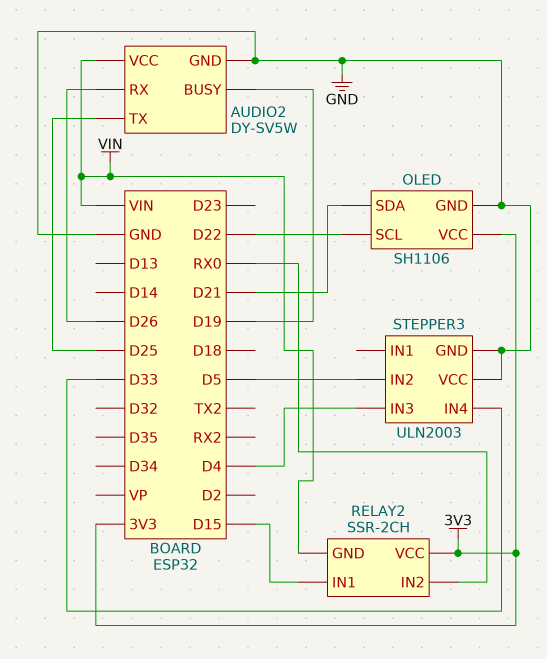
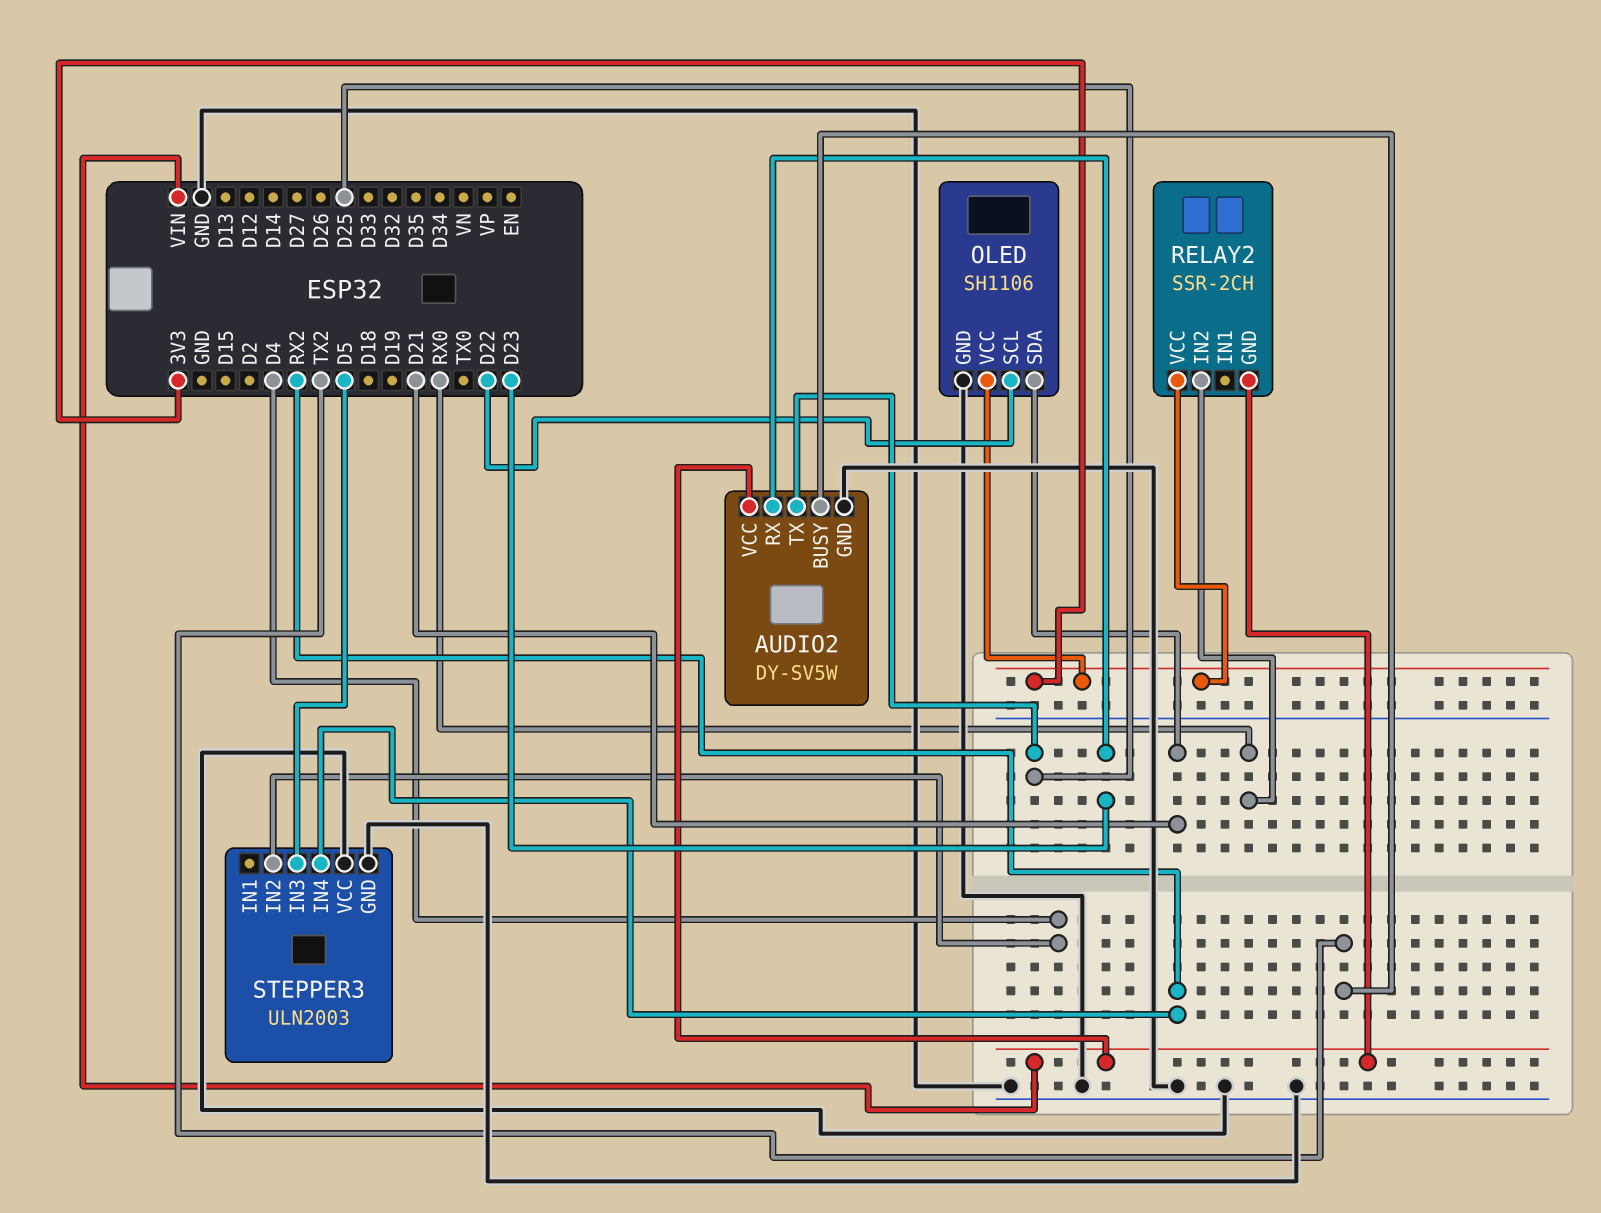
AUDIO2 pin BUSY: D19 -> TX2
AUDIO2 pin RX: D26 -> D23
RELAY2 pin IN1: D15 -> none
STEPPER3 pin IN2: D5 -> D4
STEPPER3 pin IN3: D4 -> D5
STEPPER3 pin IN4: D33 -> RX2

